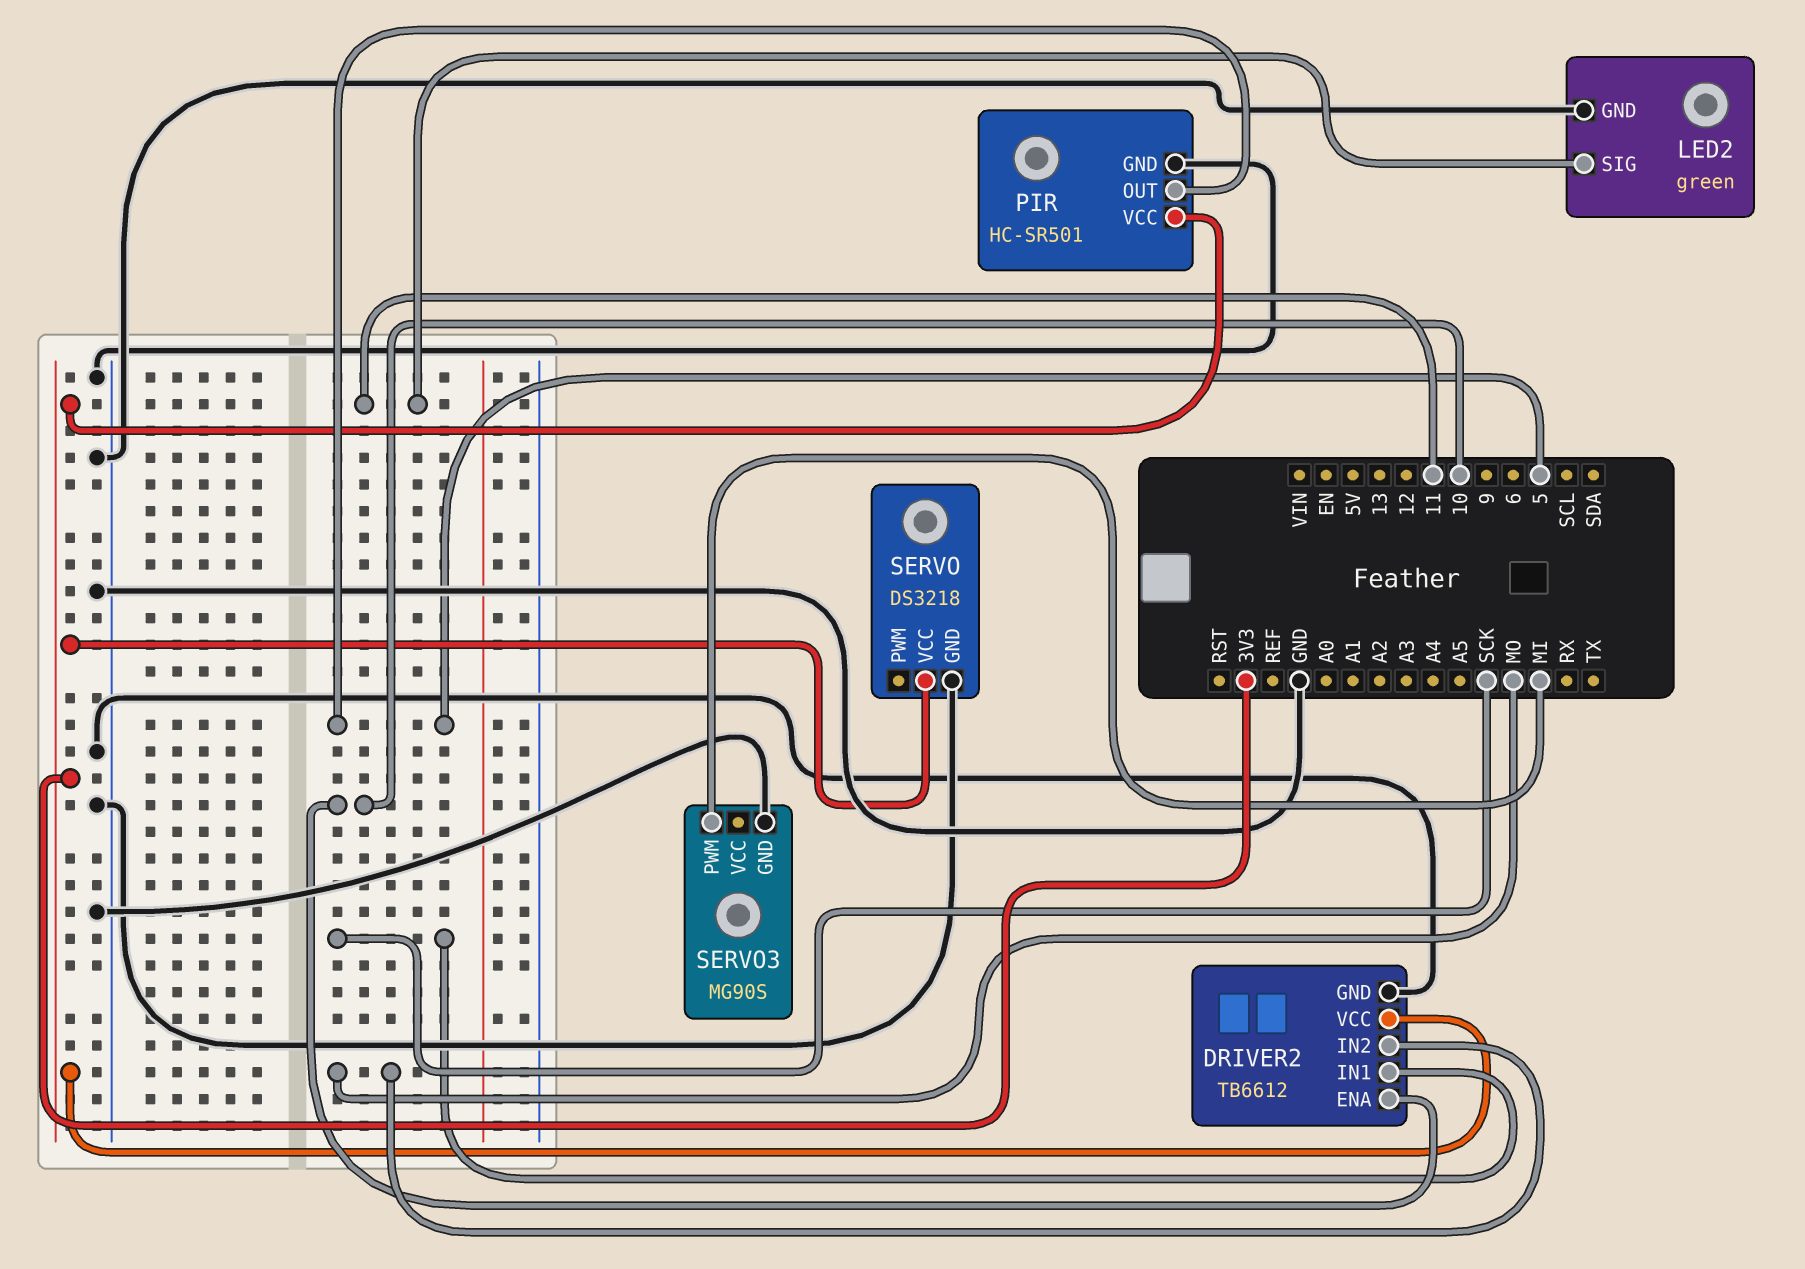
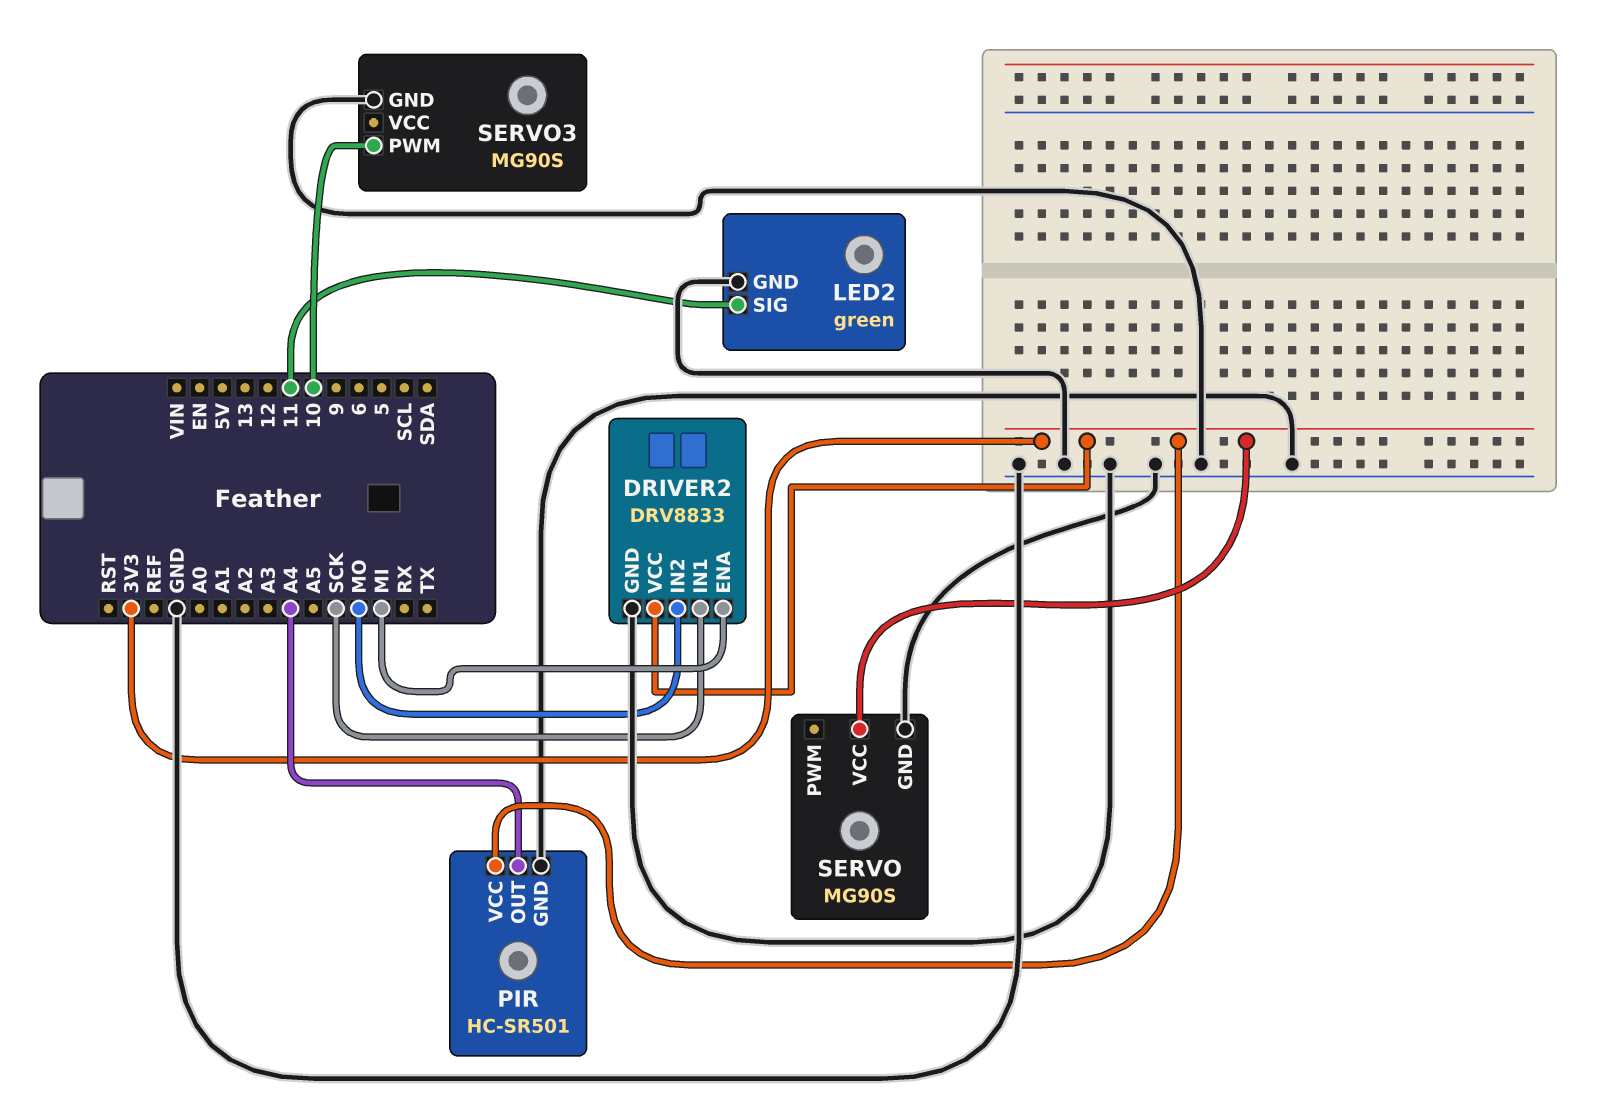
DRIVER2: TB6612 -> DRV8833
DRIVER2 pin ENA: 10 -> MI
PIR pin OUT: 5 -> A4
SERVO: DS3218 -> MG90S
SERVO3 pin PWM: MI -> 10

